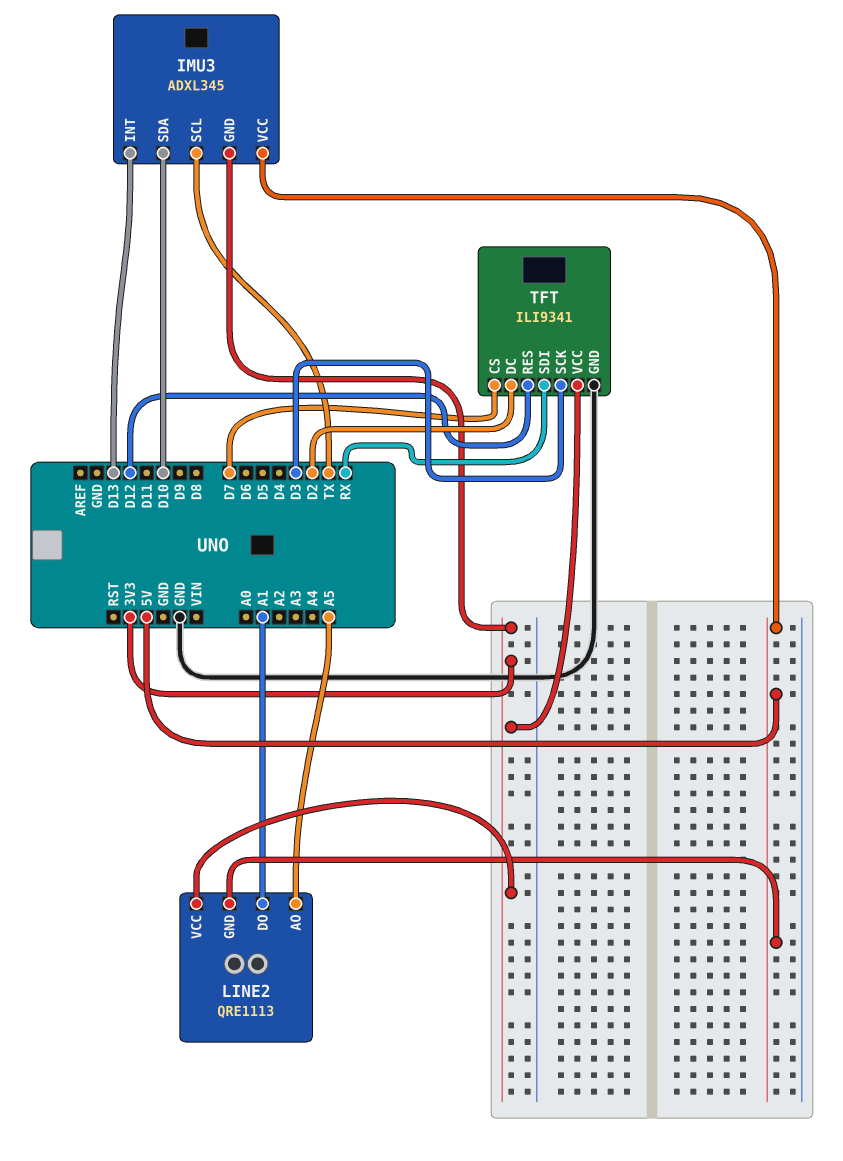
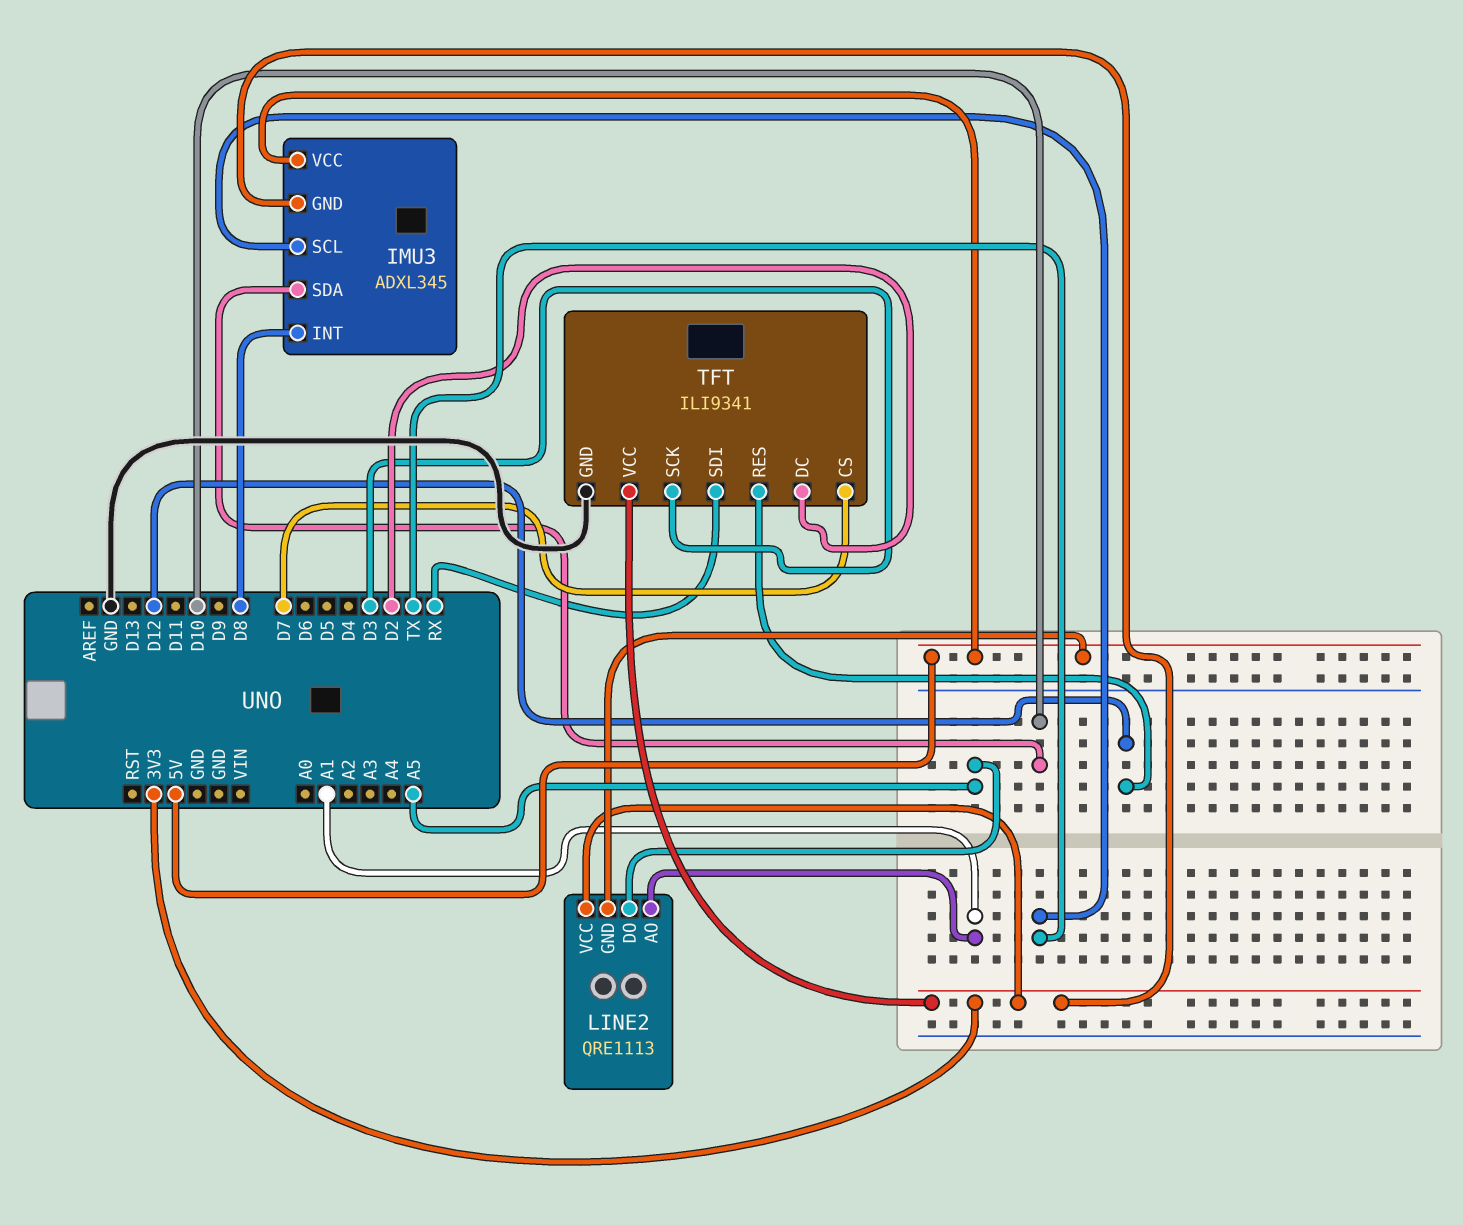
IMU3 pin INT: D13 -> D8
LINE2 pin AO: A5 -> A1
LINE2 pin DO: A1 -> A5

